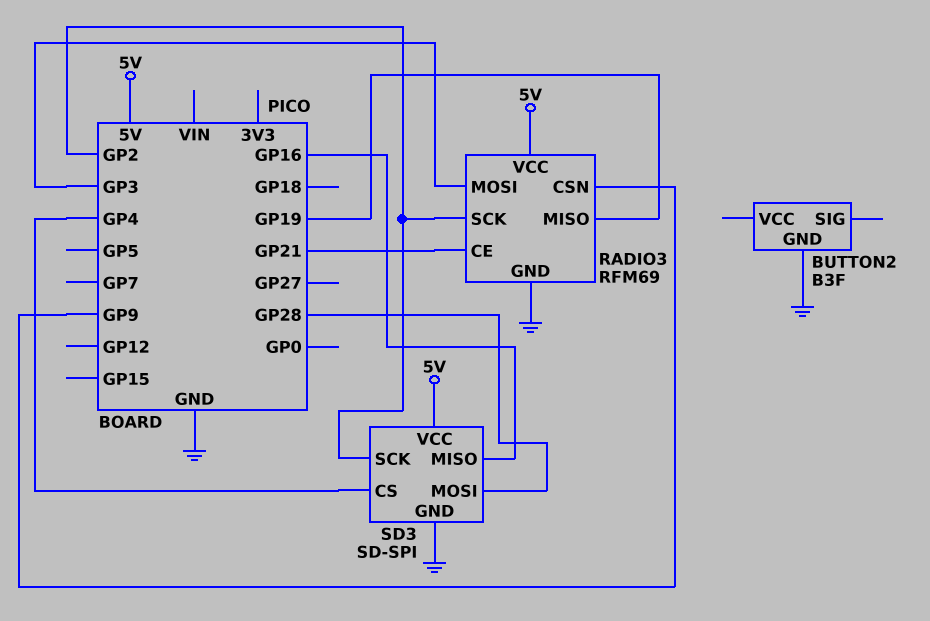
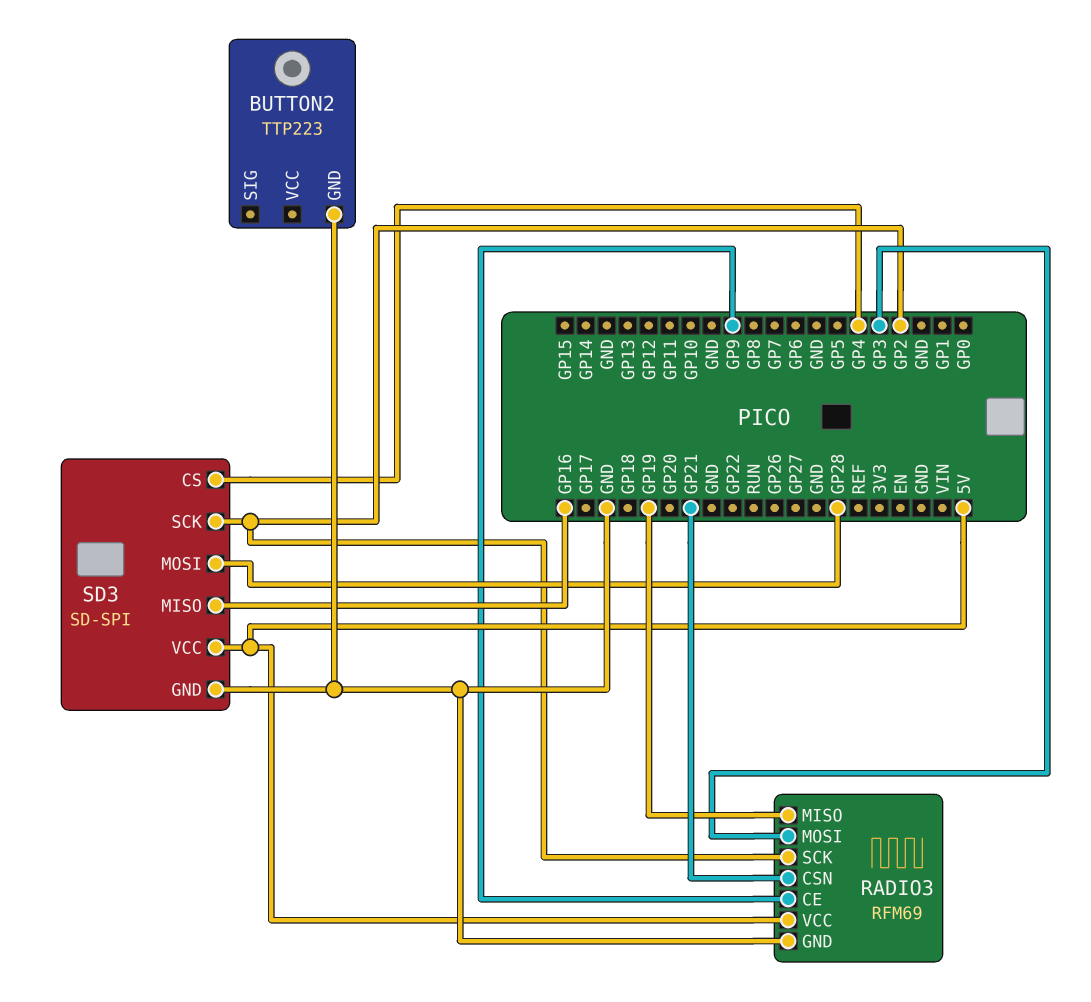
BUTTON2: B3F -> TTP223
RADIO3 pin CE: GP21 -> GP9
RADIO3 pin CSN: GP9 -> GP21

